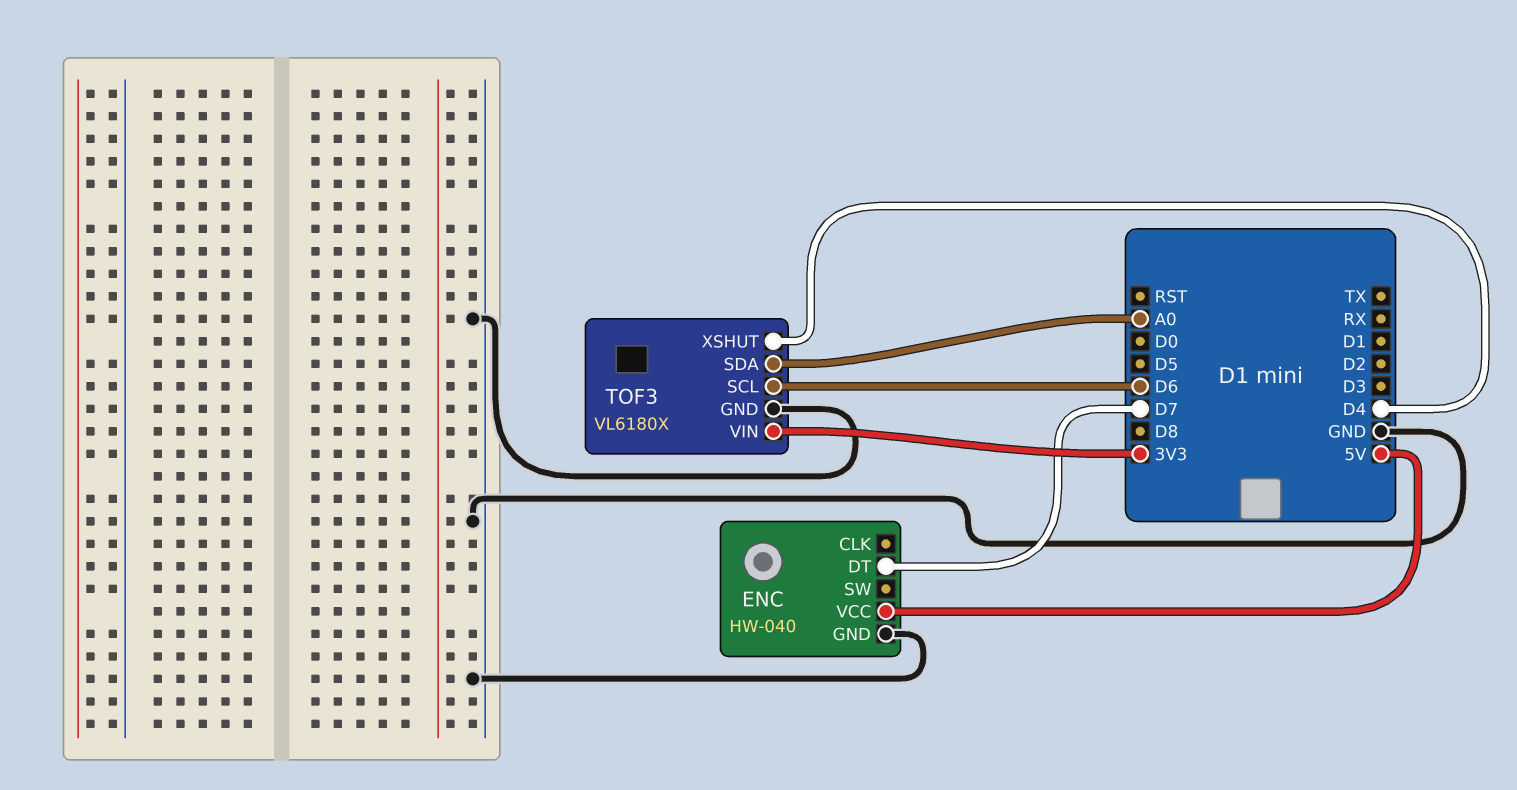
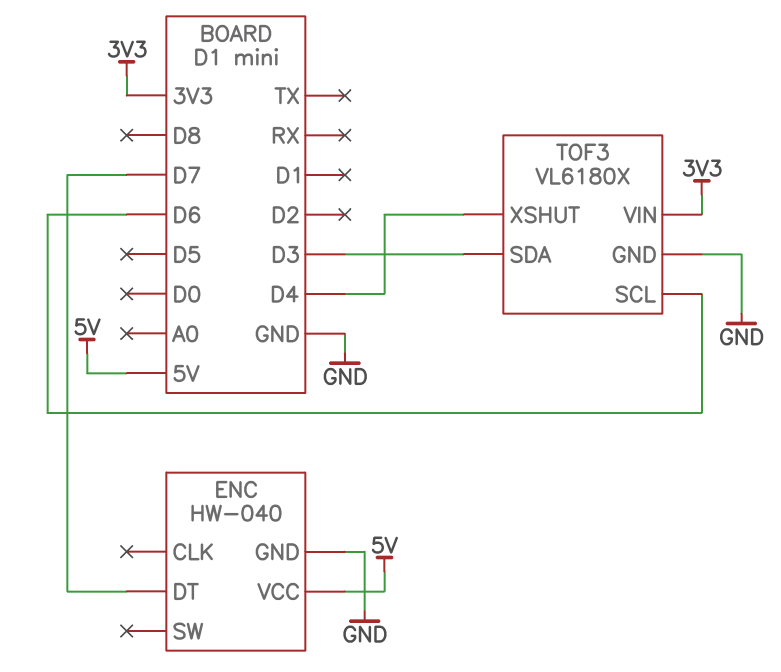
TOF3 pin SDA: A0 -> D3

